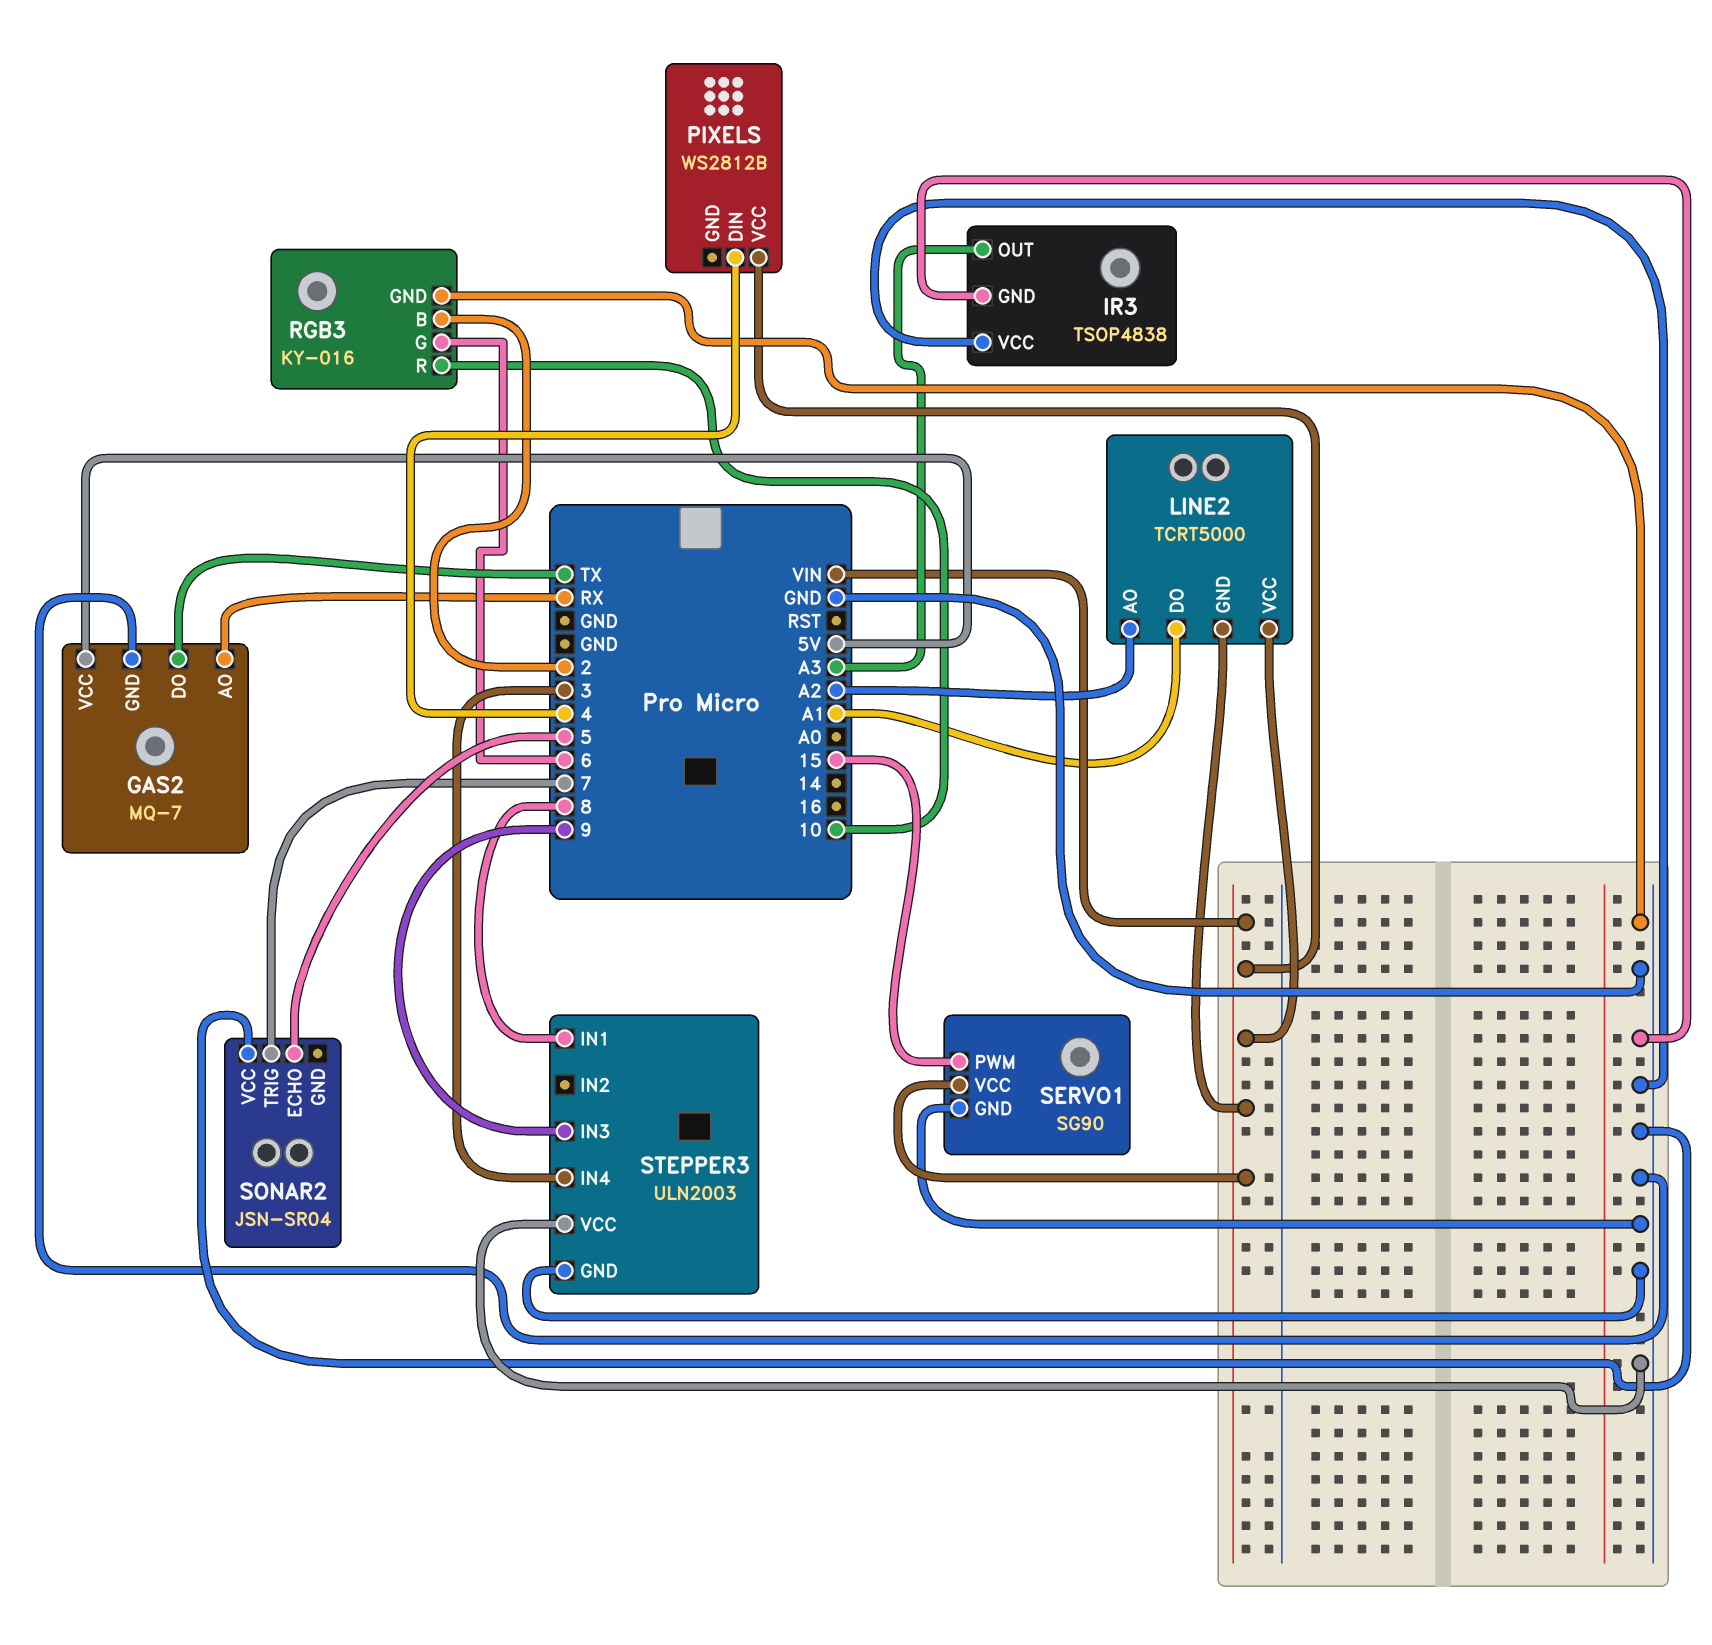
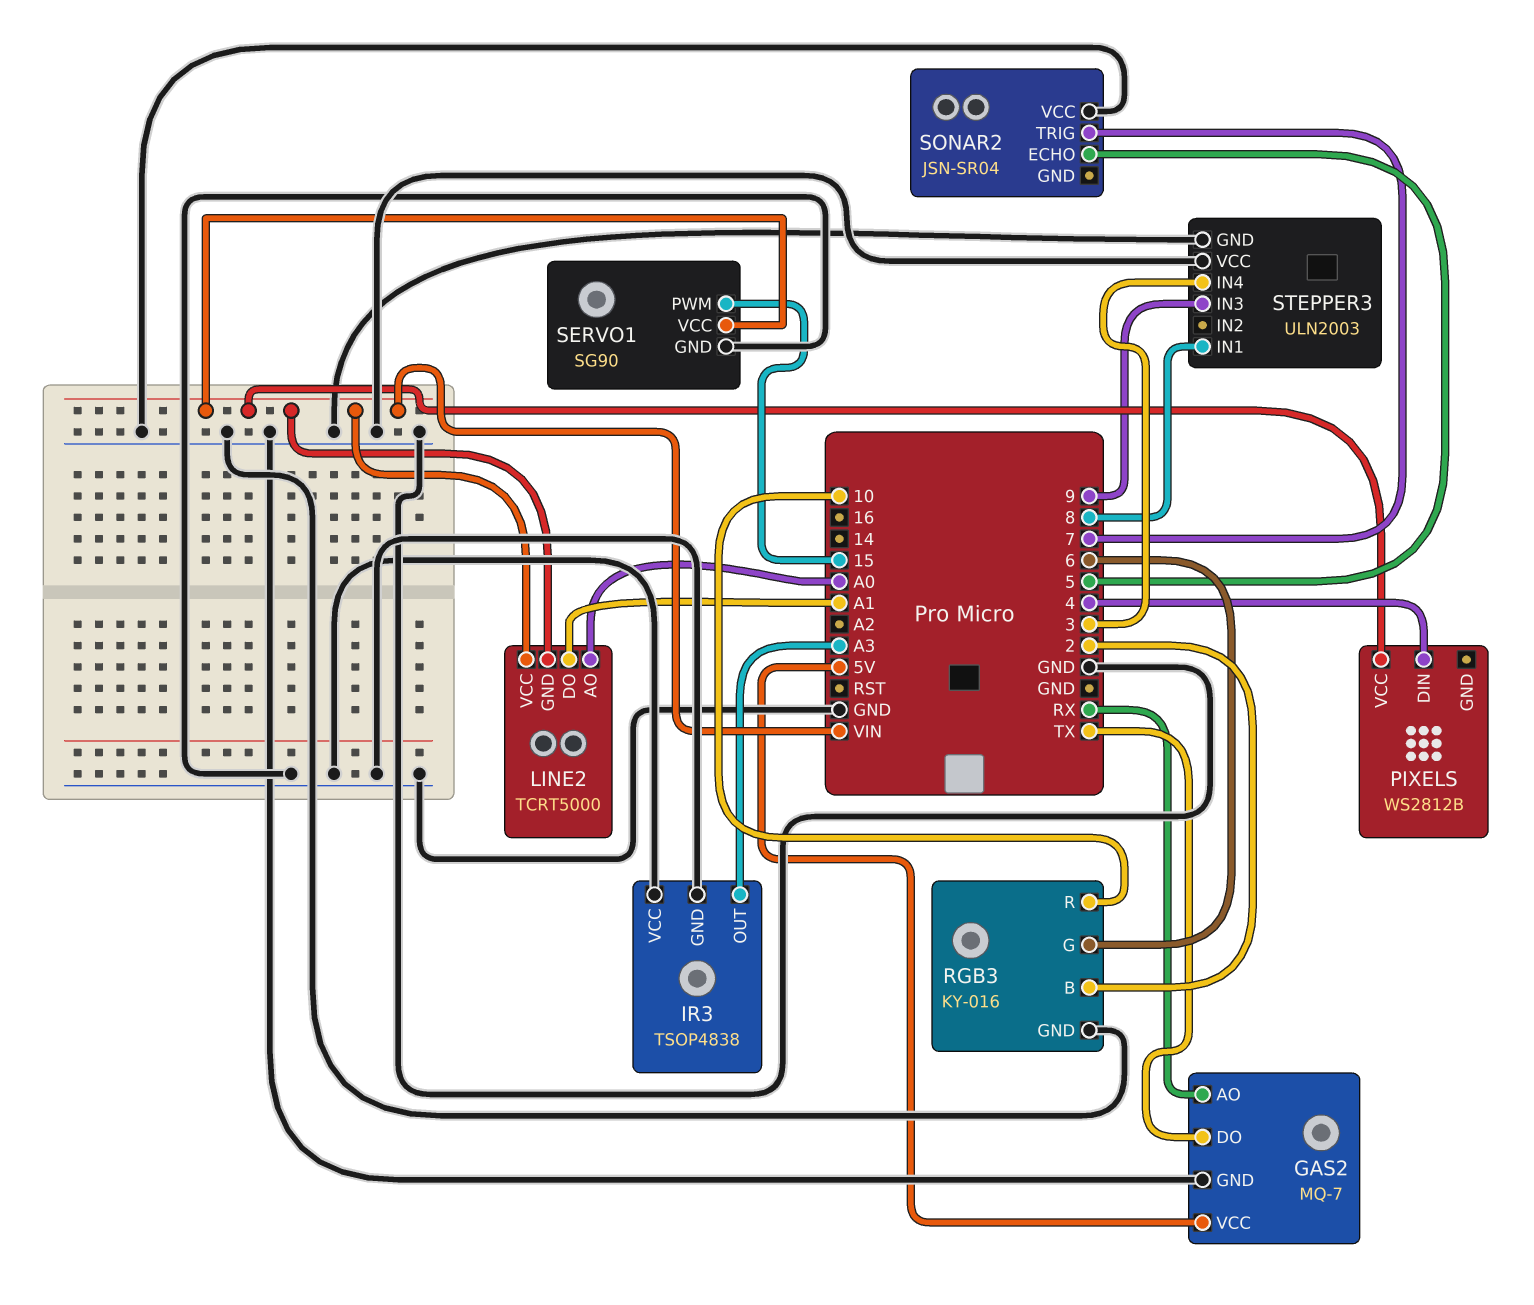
LINE2 pin AO: A2 -> A0

